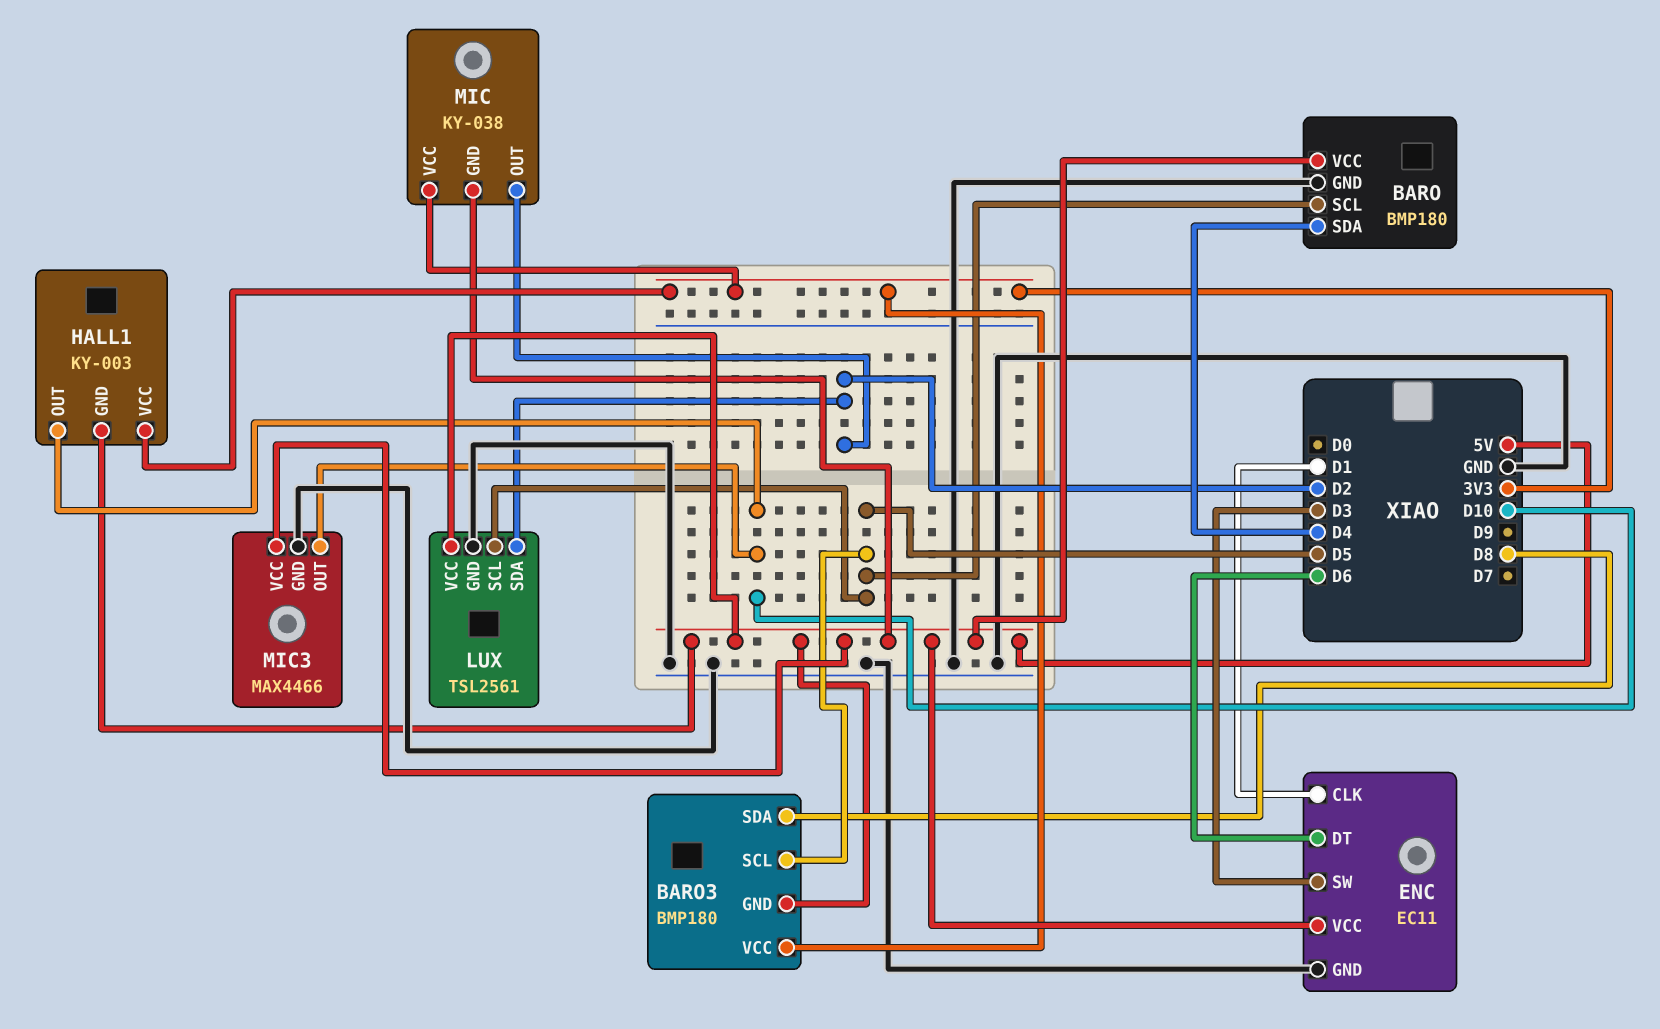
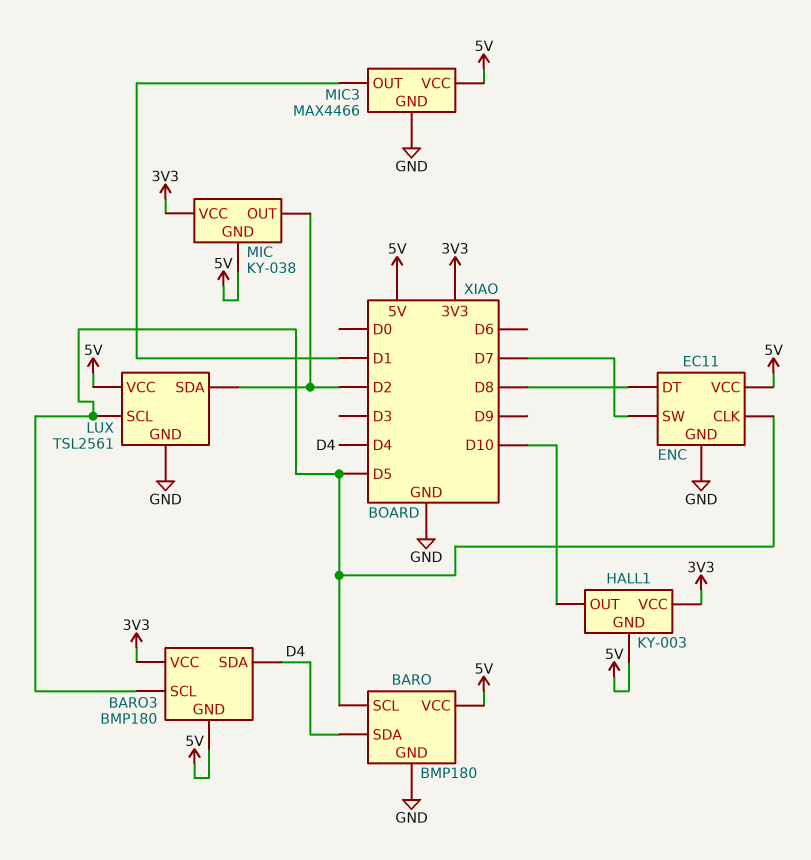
BARO3 pin SDA: D8 -> D4
ENC pin CLK: D1 -> D5
ENC pin DT: D6 -> D8
ENC pin SW: D3 -> D7
MIC3 pin OUT: D10 -> D1

